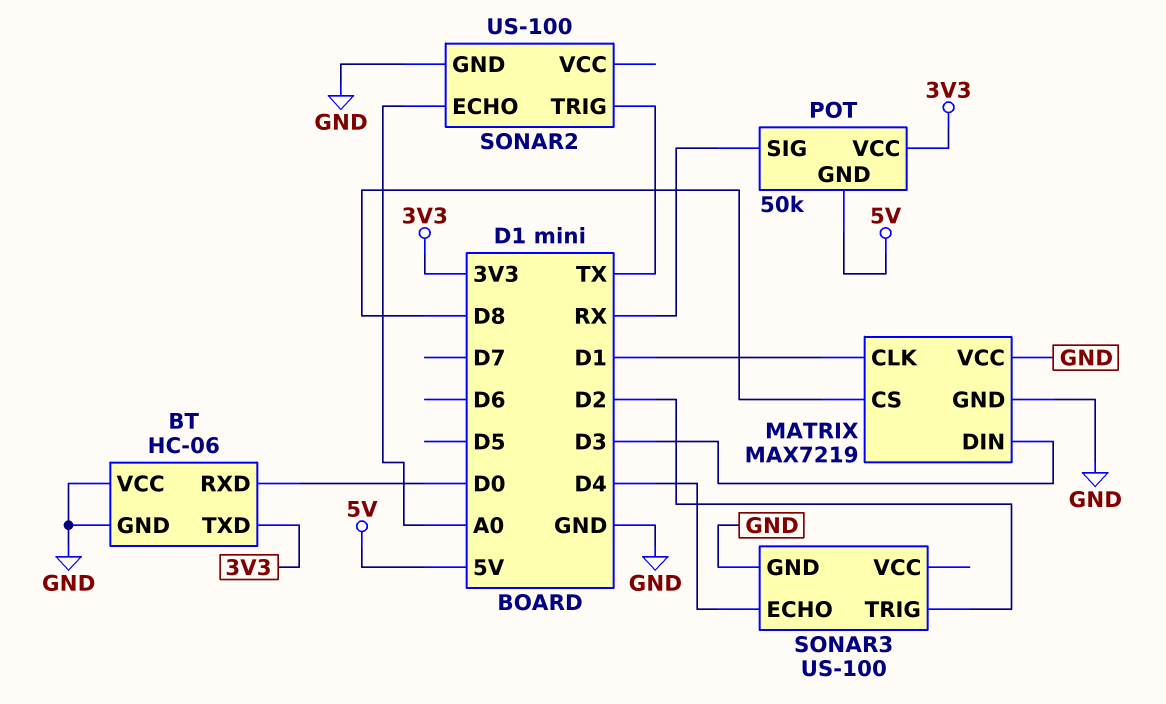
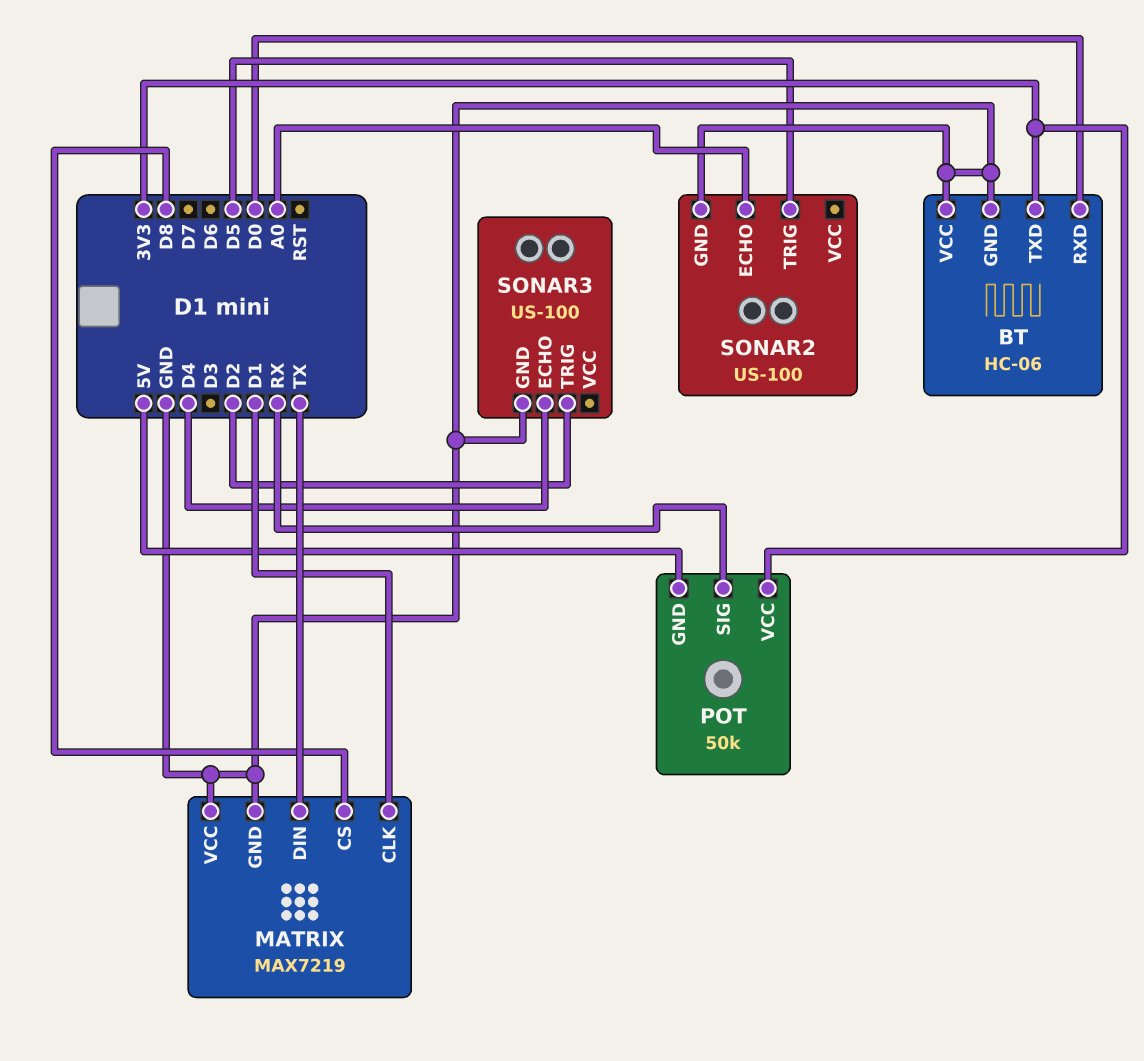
MATRIX pin DIN: D3 -> TX
SONAR2 pin TRIG: TX -> D5

